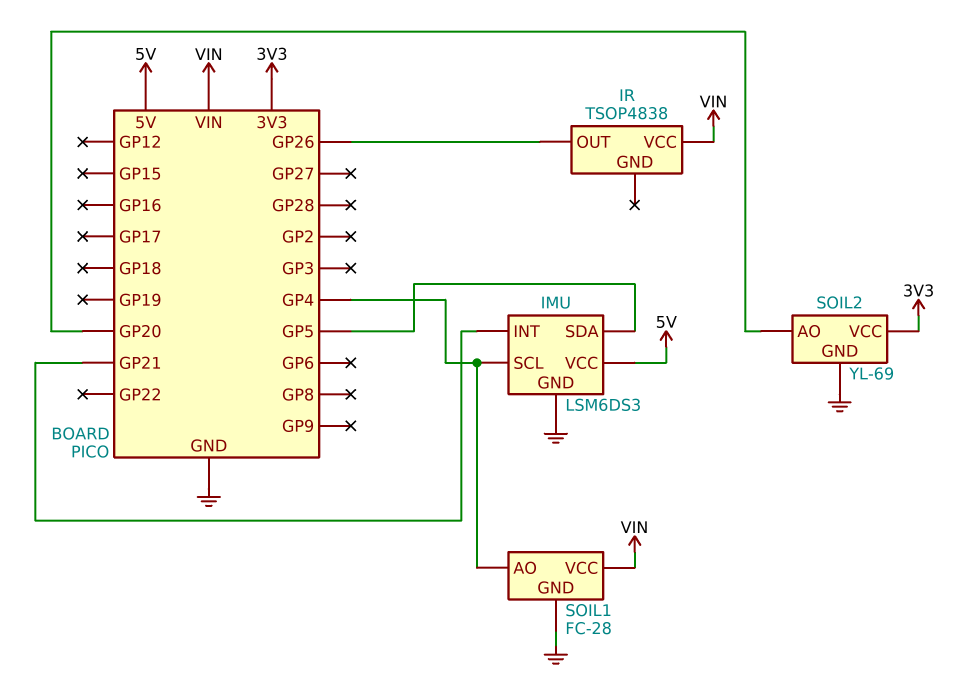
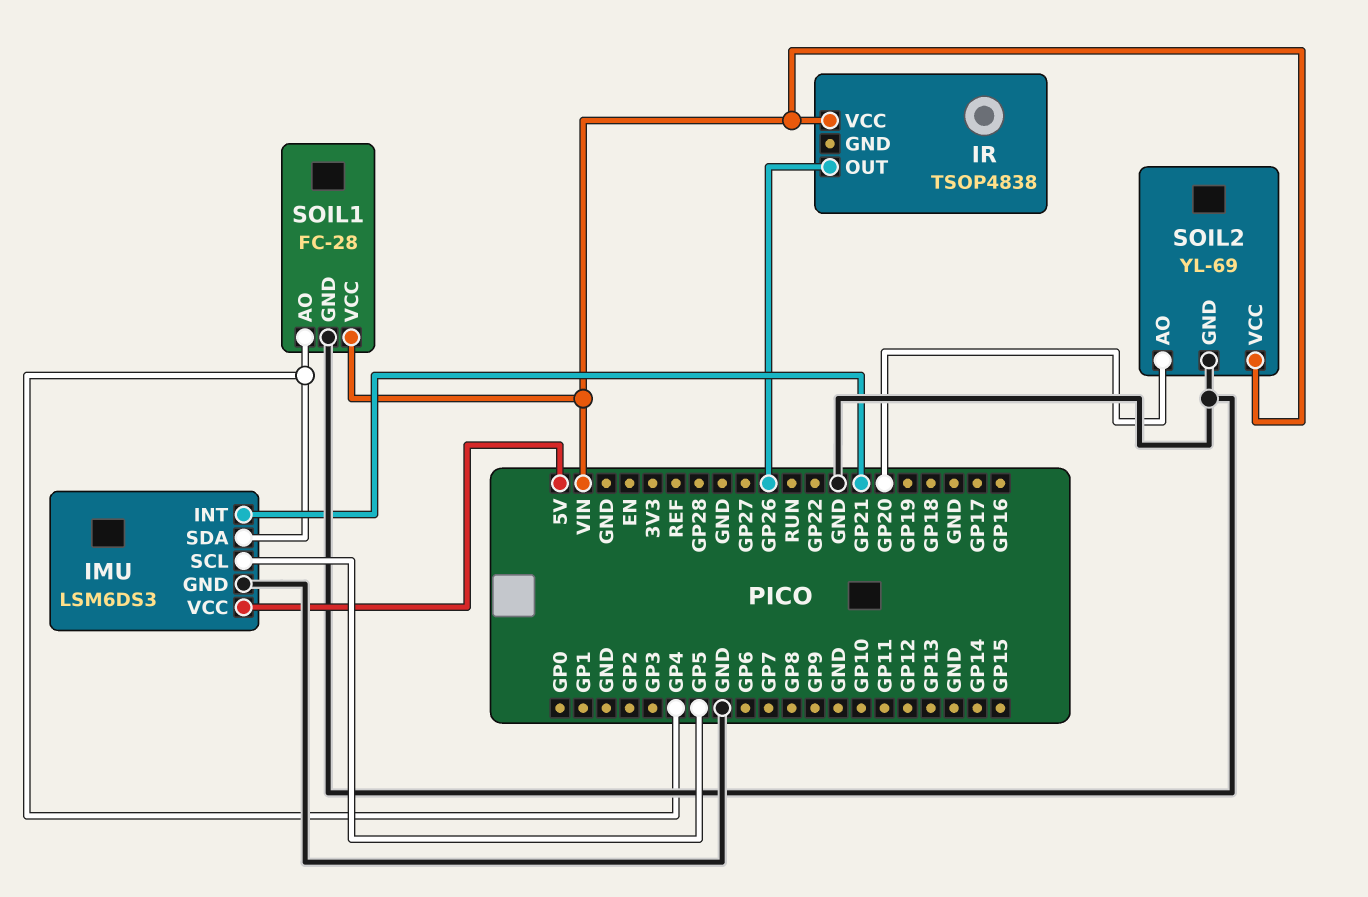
IMU pin SCL: GP4 -> GP5
IMU pin SDA: GP5 -> GP4
SOIL2 pin VCC: 3V3 -> VIN

